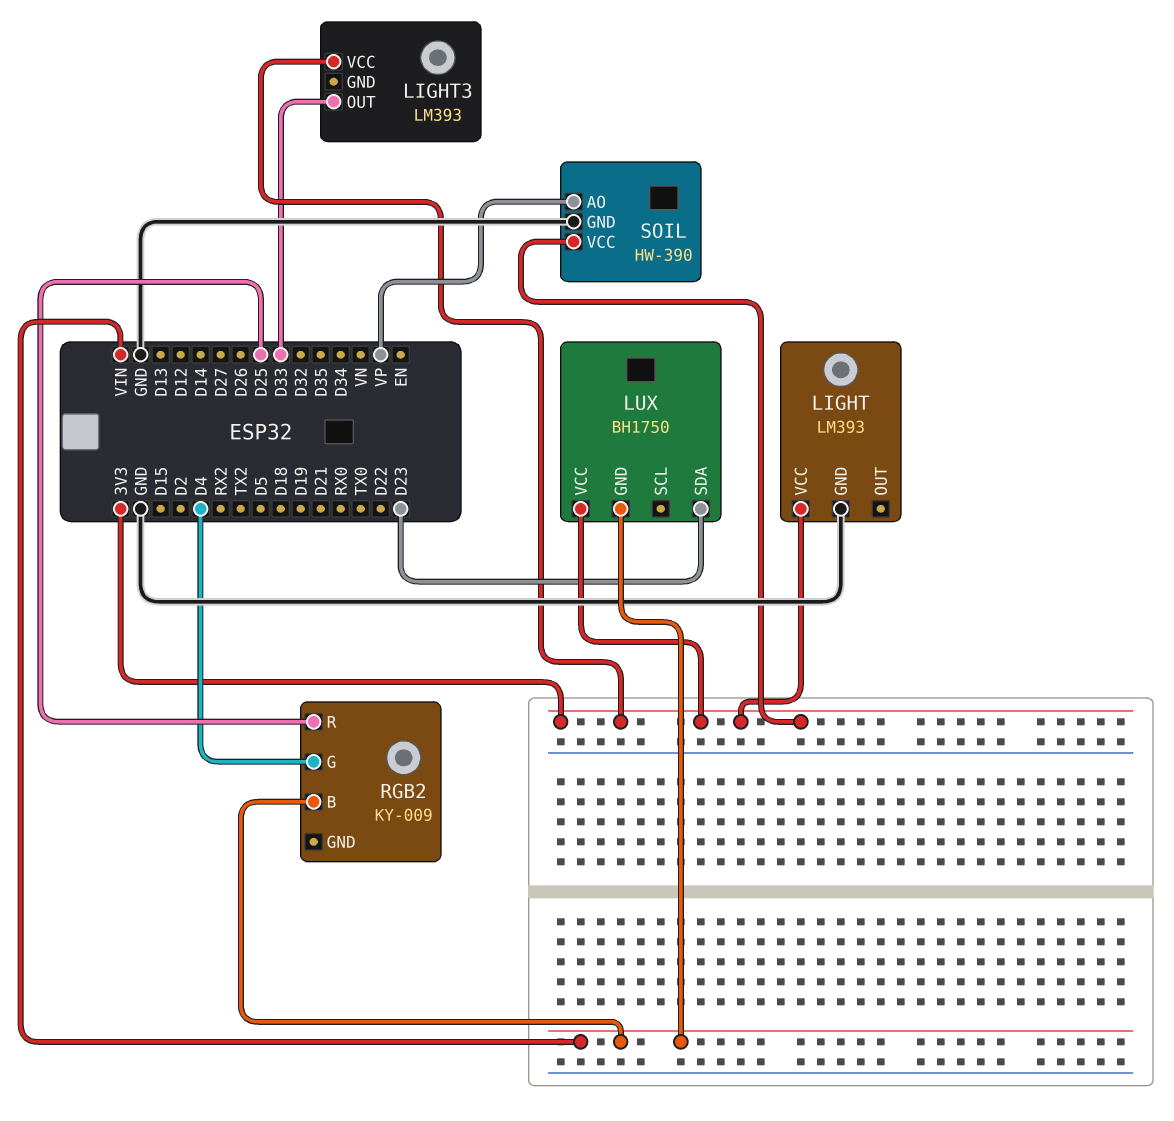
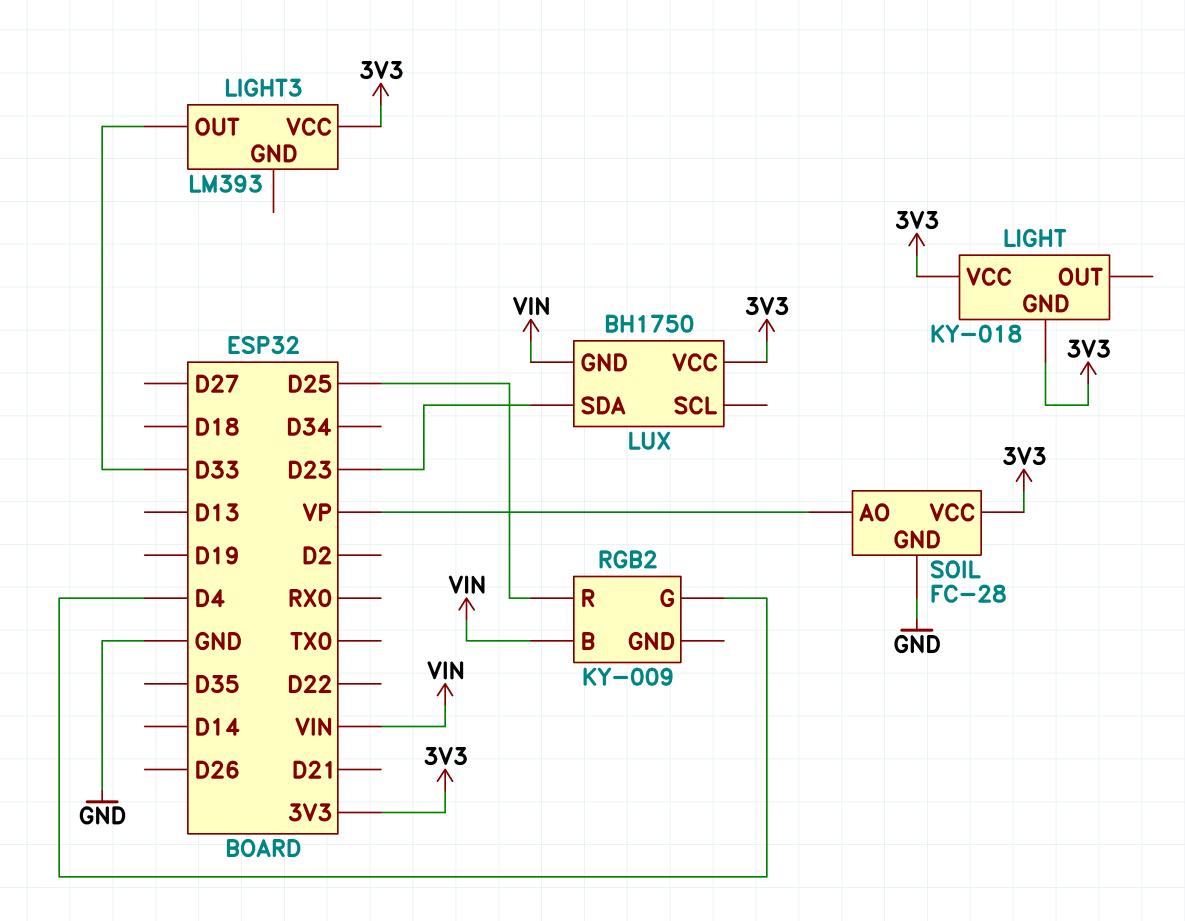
LIGHT: LM393 -> KY-018
LIGHT pin GND: GND -> 3V3
SOIL: HW-390 -> FC-28

